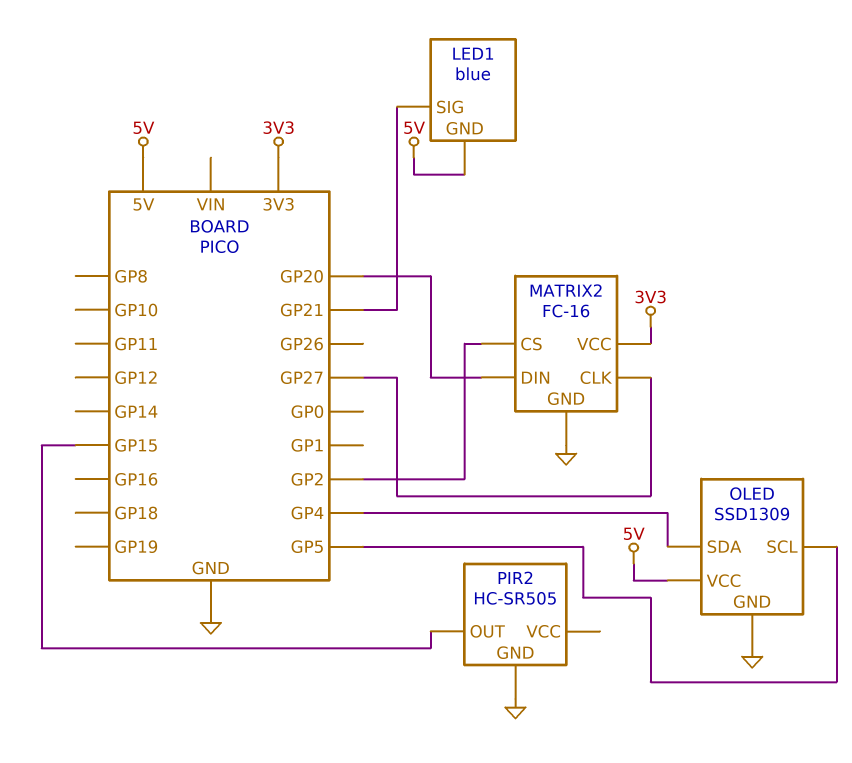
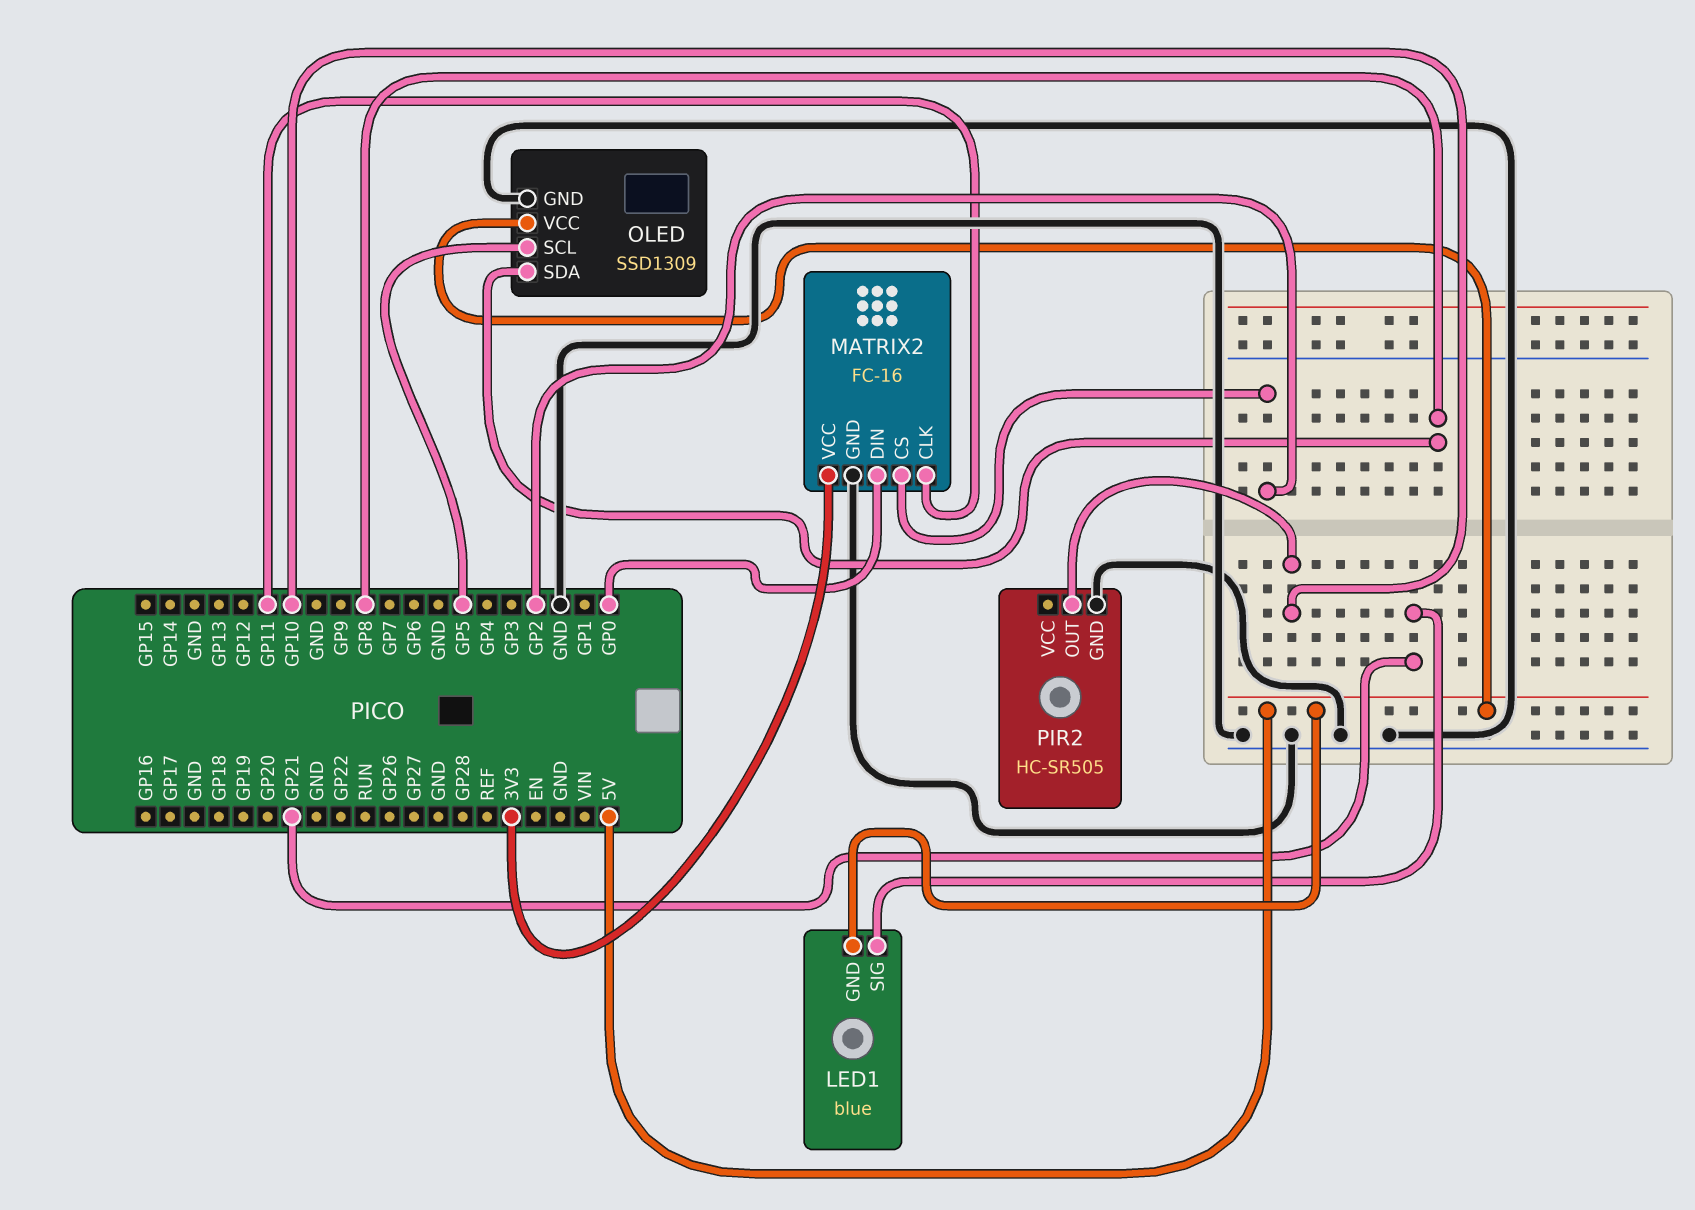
MATRIX2 pin CLK: GP27 -> GP11
MATRIX2 pin DIN: GP20 -> GP0
OLED pin SDA: GP4 -> GP8
PIR2 pin OUT: GP15 -> GP10

